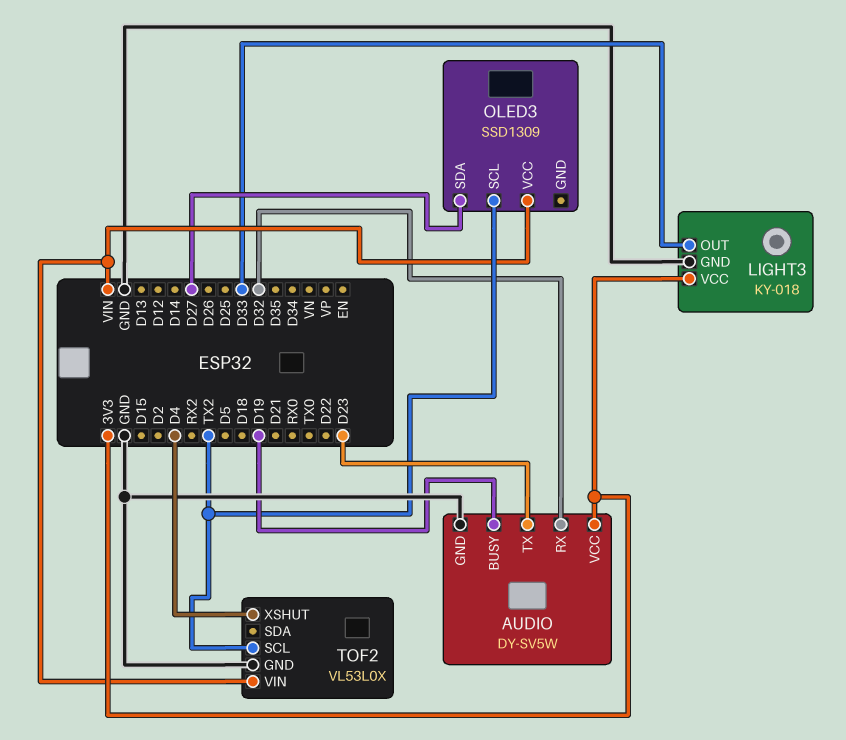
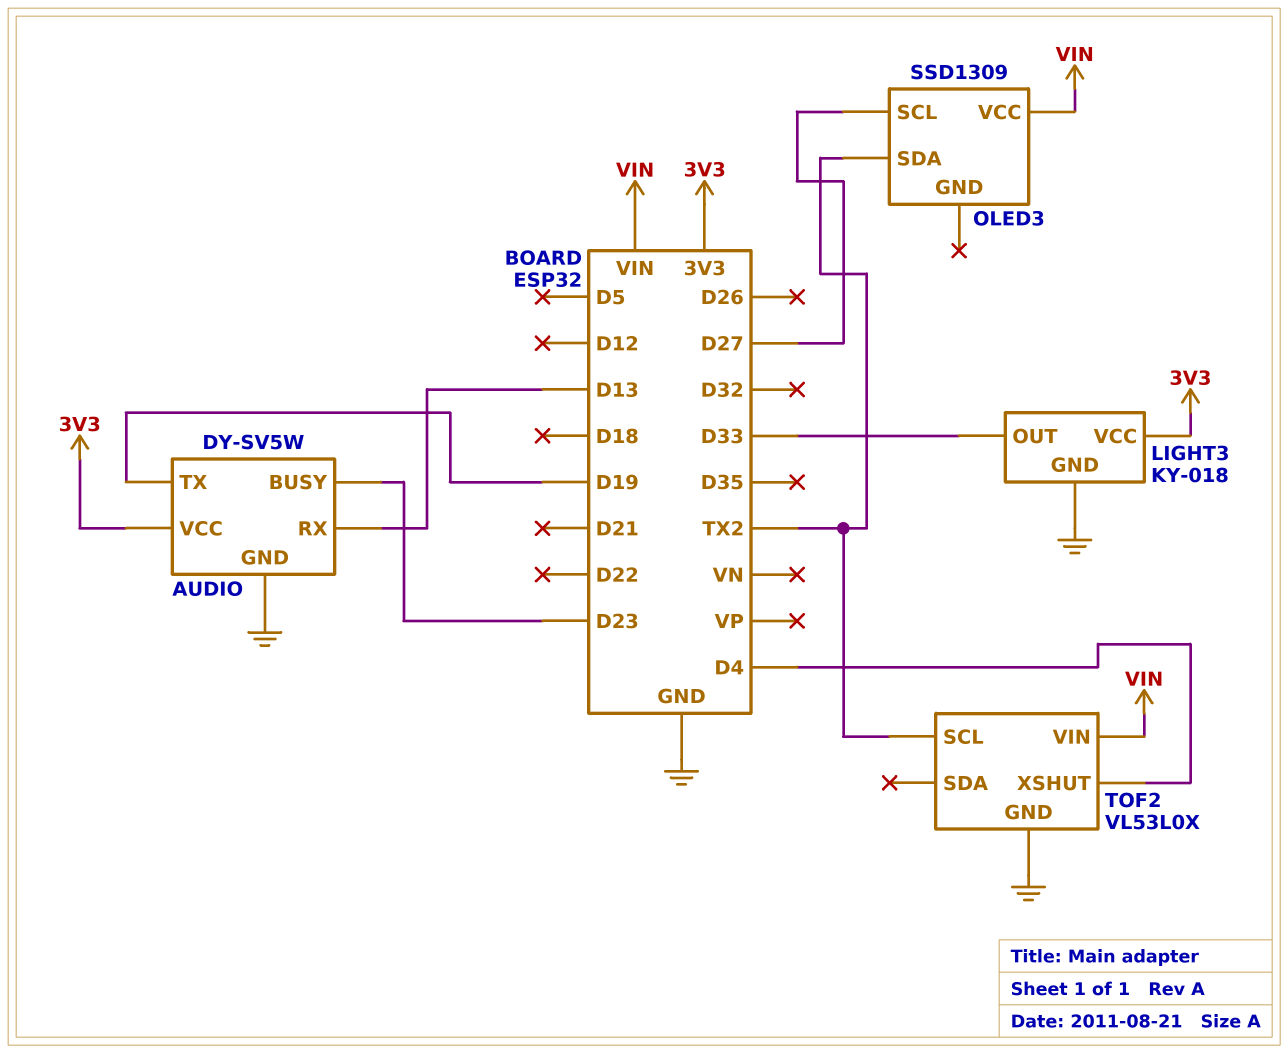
AUDIO pin BUSY: D19 -> D23
AUDIO pin RX: D32 -> D13
AUDIO pin TX: D23 -> D19
OLED3 pin SCL: TX2 -> D27
OLED3 pin SDA: D27 -> TX2

